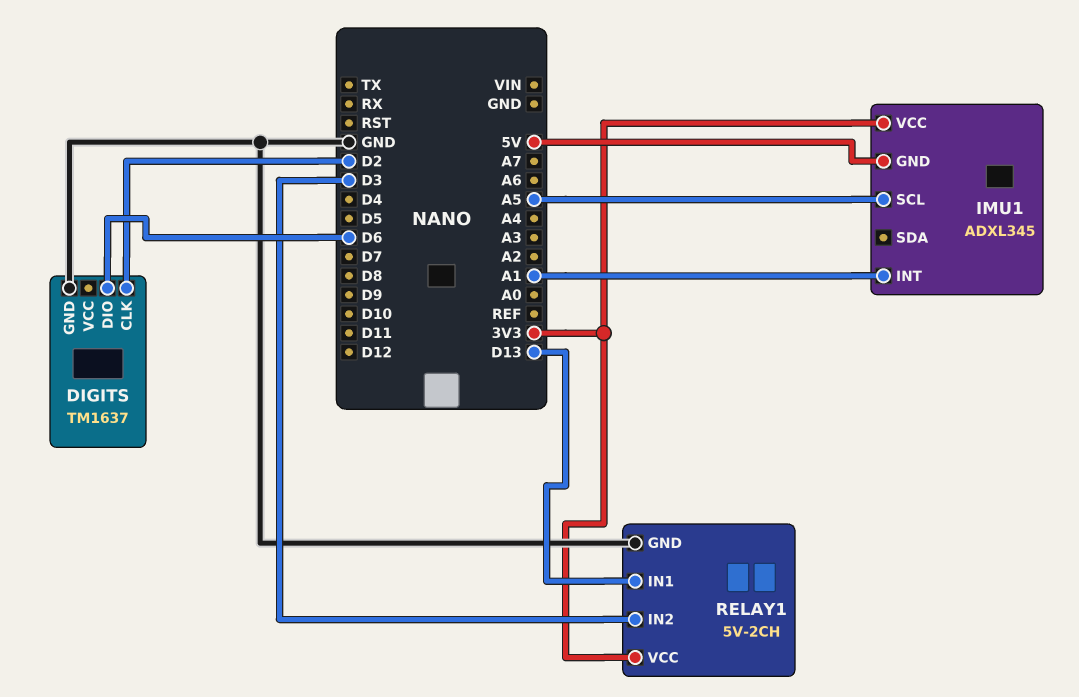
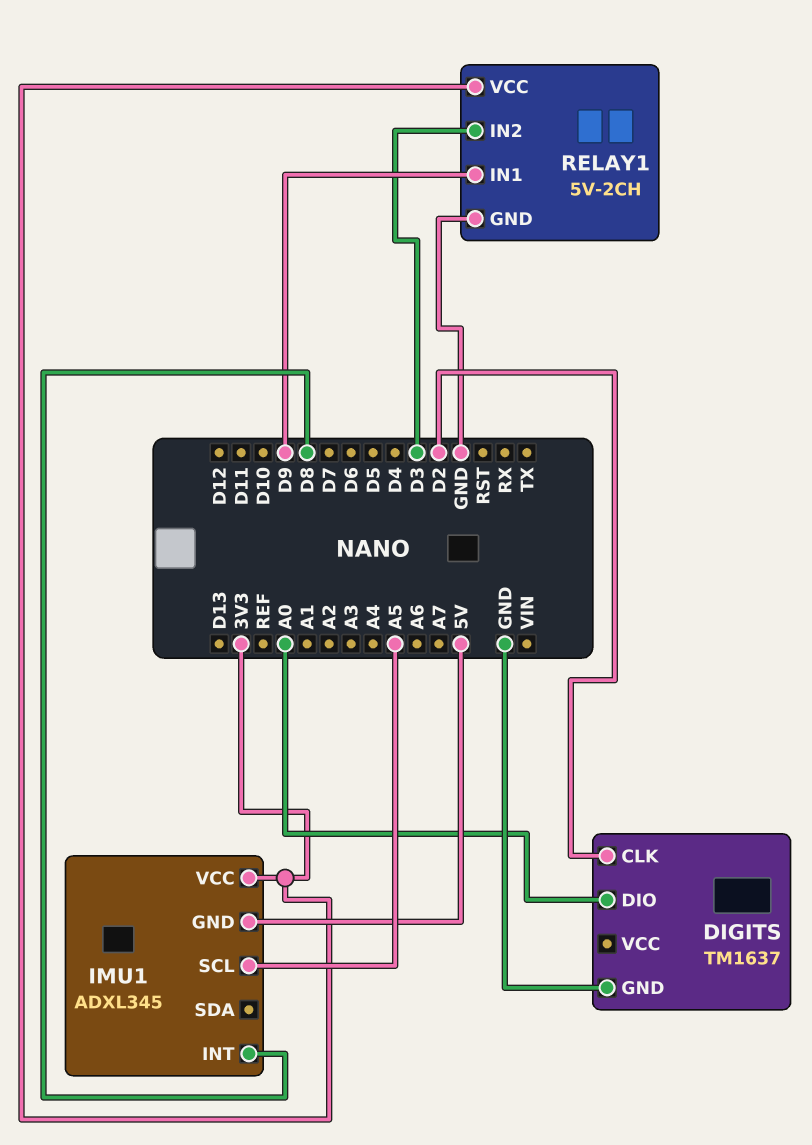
DIGITS pin DIO: D6 -> A0
IMU1 pin INT: A1 -> D8
RELAY1 pin IN1: D13 -> D9

